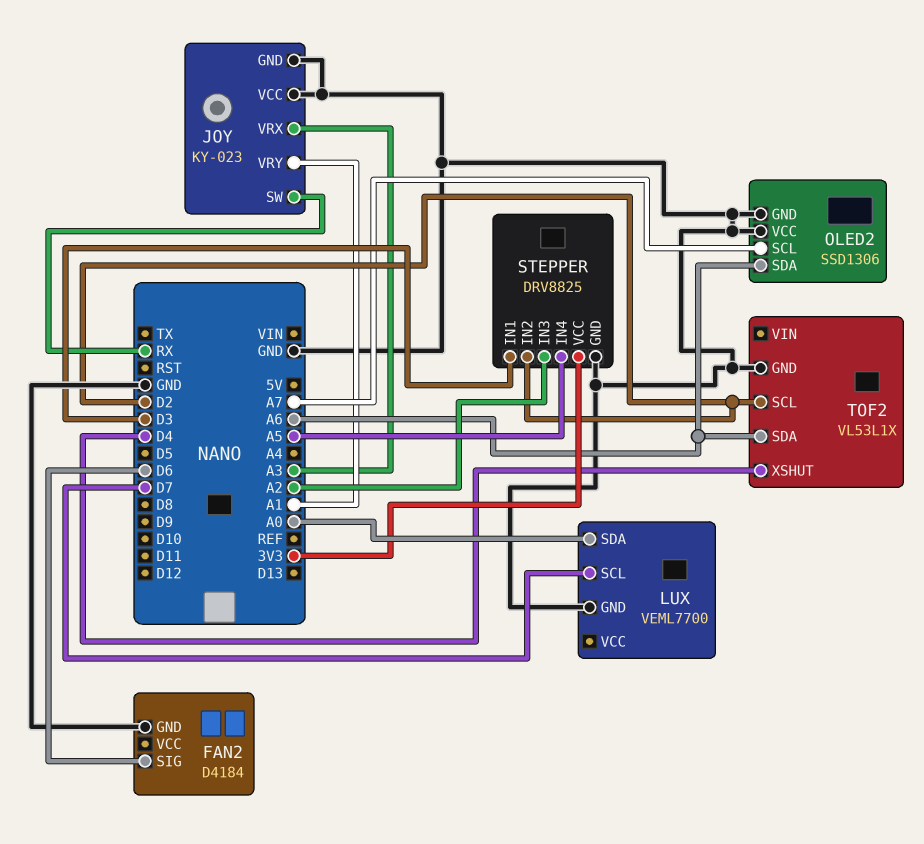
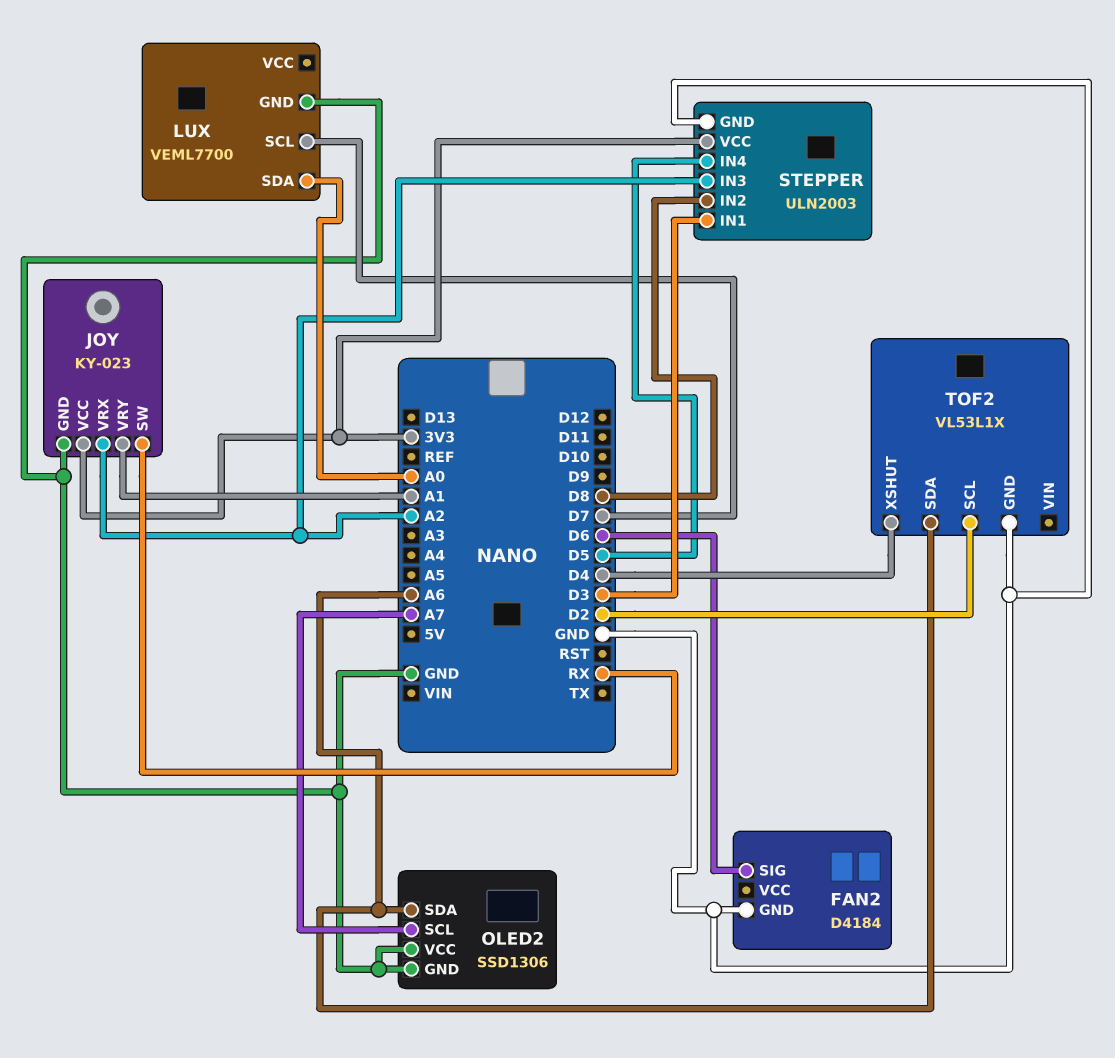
JOY pin VCC: GND -> 3V3
JOY pin VRX: A3 -> A2
STEPPER: DRV8825 -> ULN2003
STEPPER pin IN2: D2 -> D8
STEPPER pin IN4: A5 -> D5

